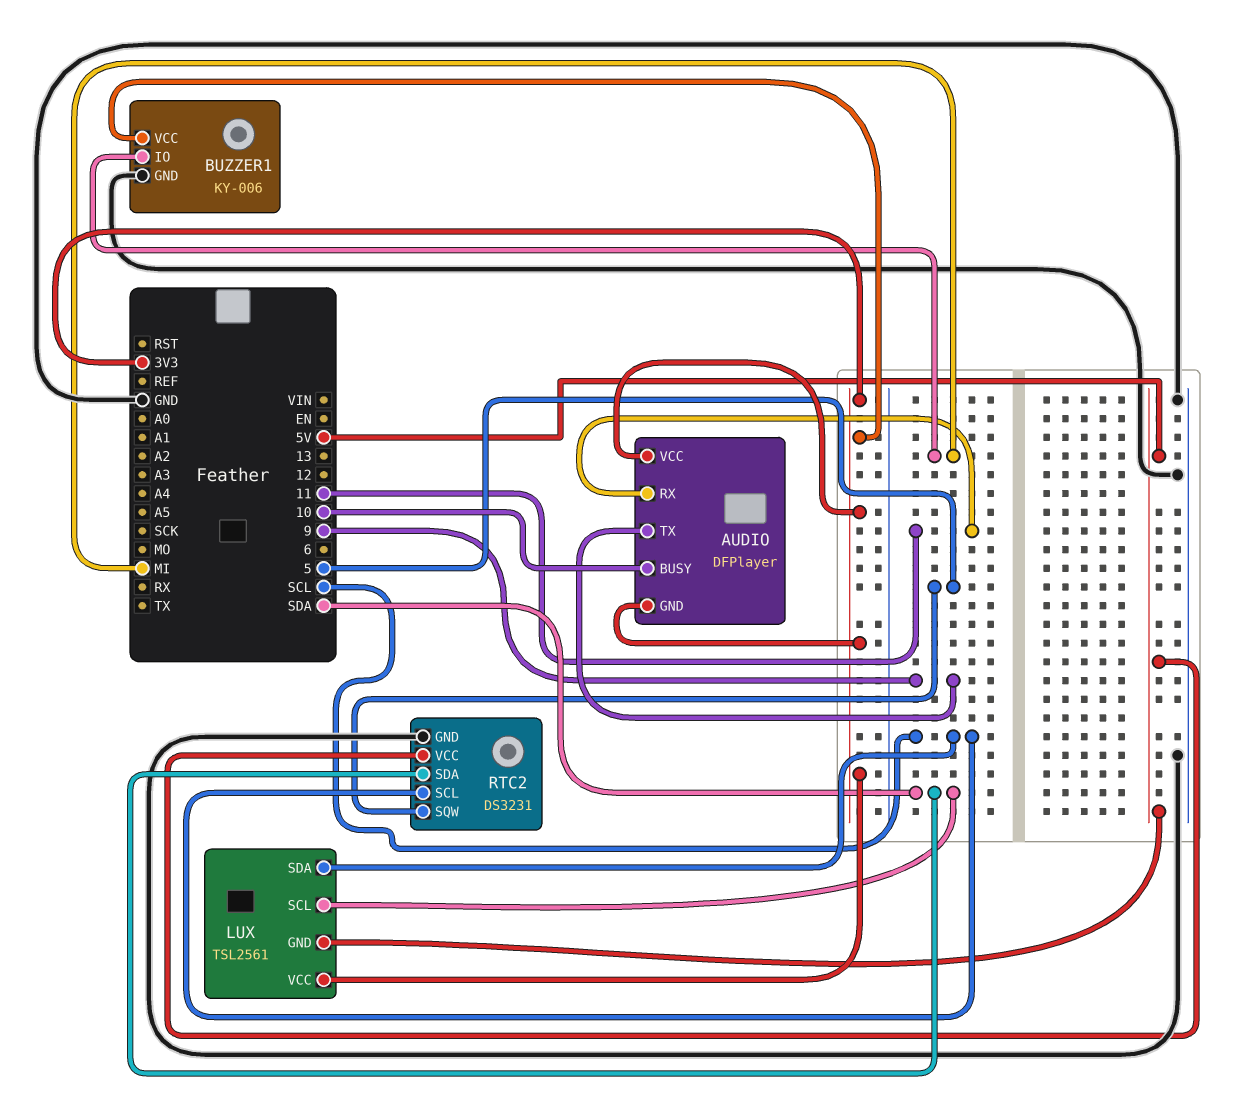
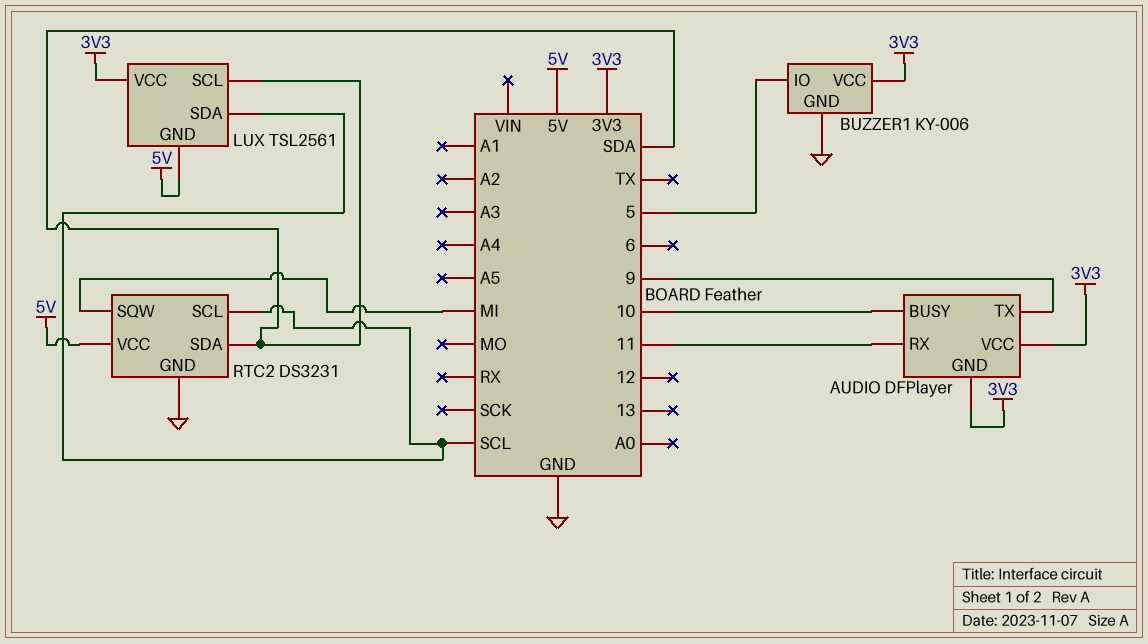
BUZZER1 pin IO: MI -> 5
RTC2 pin SQW: 5 -> MI

